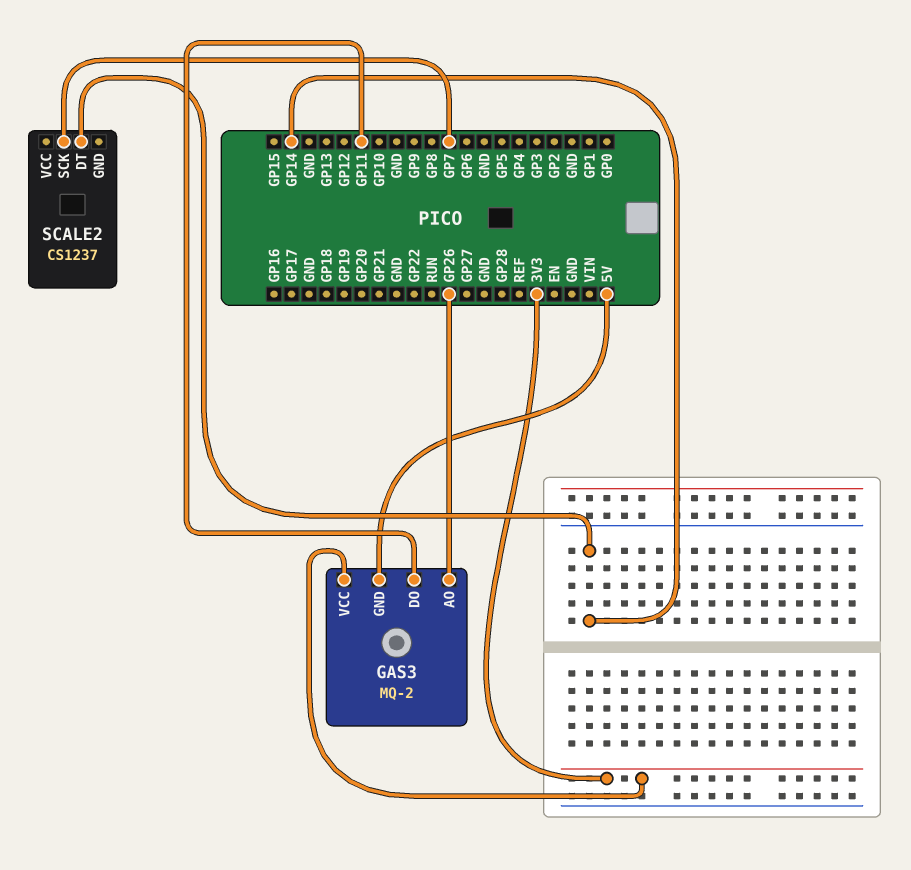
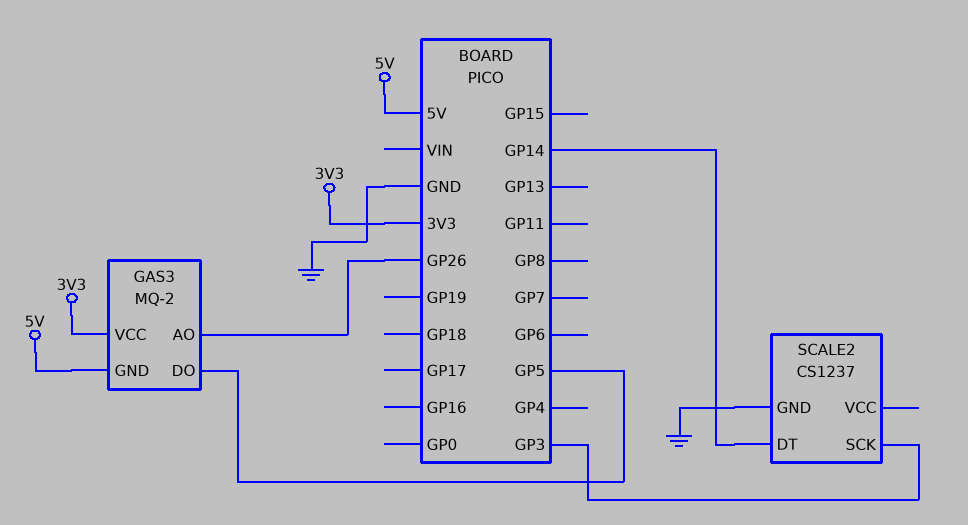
GAS3 pin DO: GP11 -> GP5
SCALE2 pin GND: none -> GND
SCALE2 pin SCK: GP7 -> GP3

